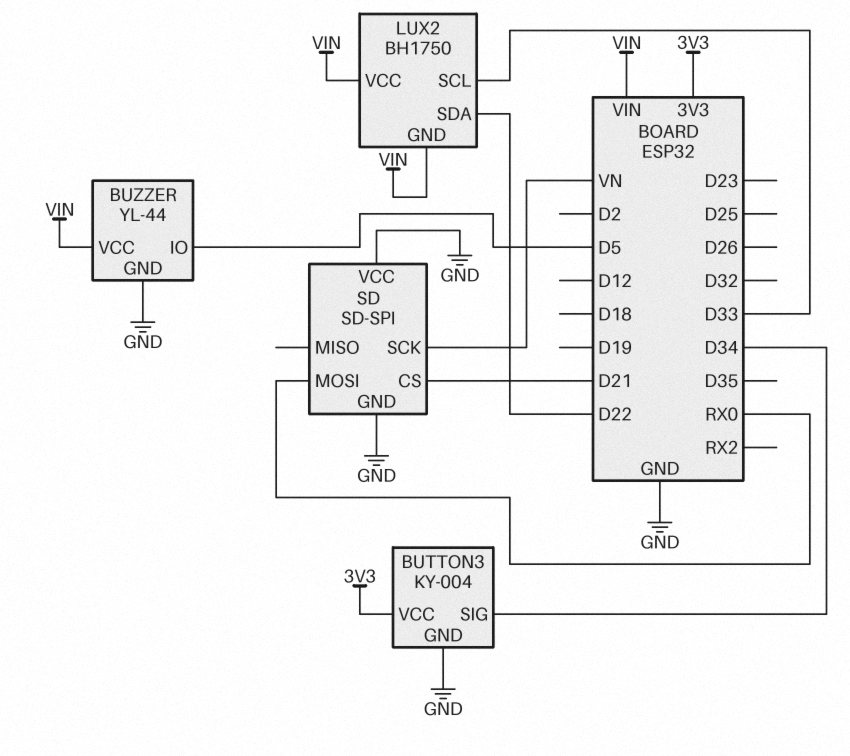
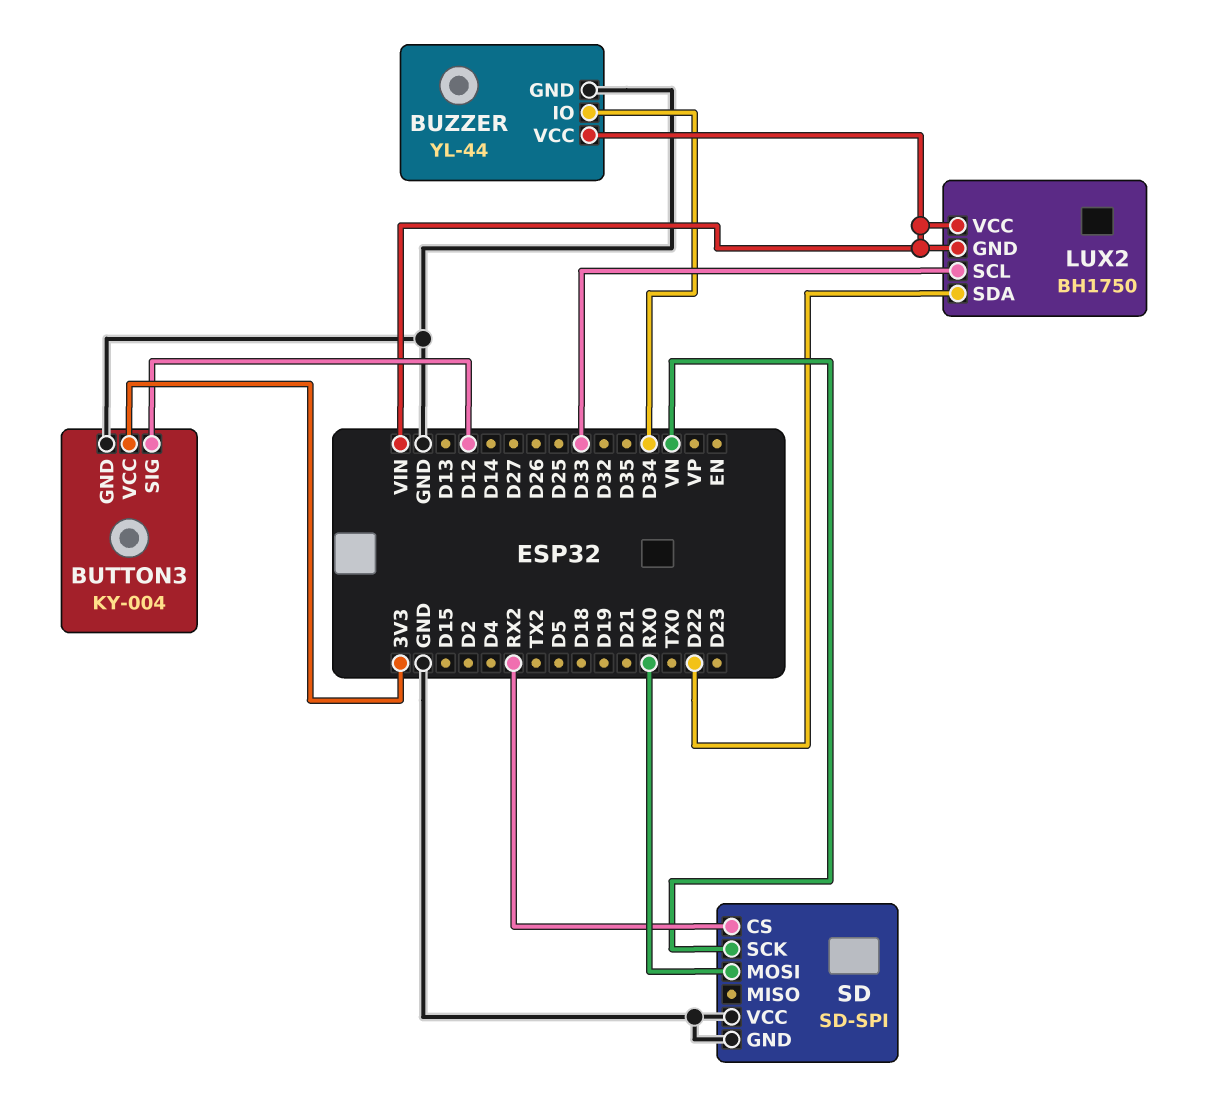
BUTTON3 pin SIG: D34 -> D12
BUZZER pin IO: D5 -> D34
SD pin CS: D21 -> RX2

